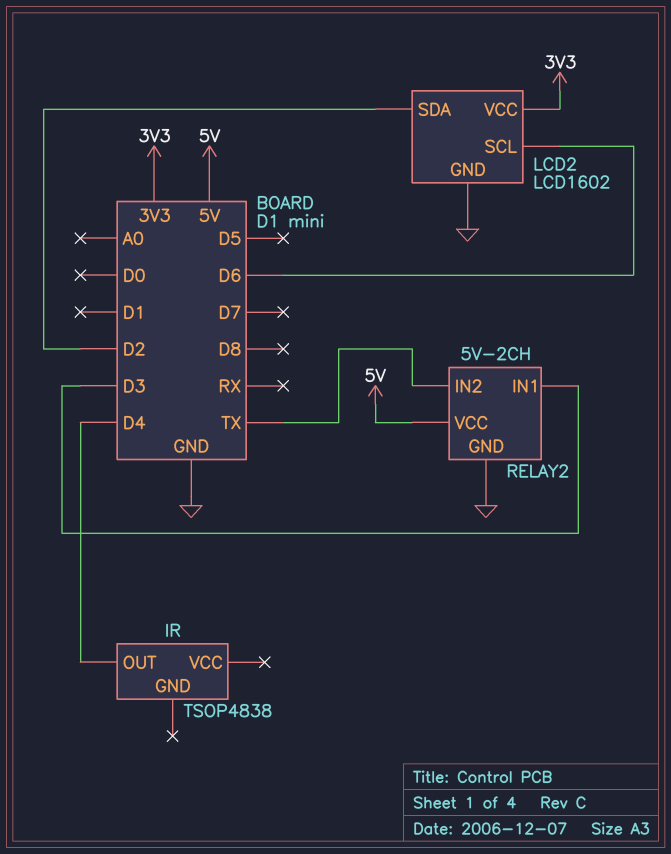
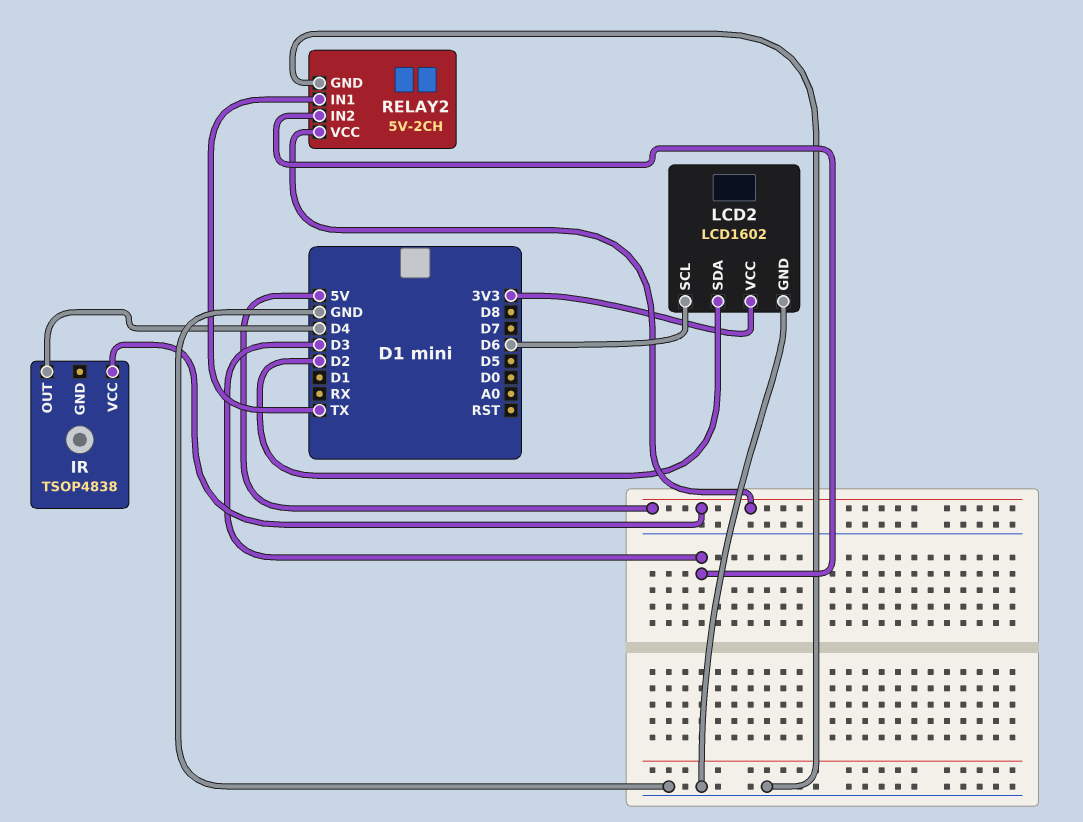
IR pin VCC: none -> 5V
RELAY2 pin IN1: D3 -> TX
RELAY2 pin IN2: TX -> D3

